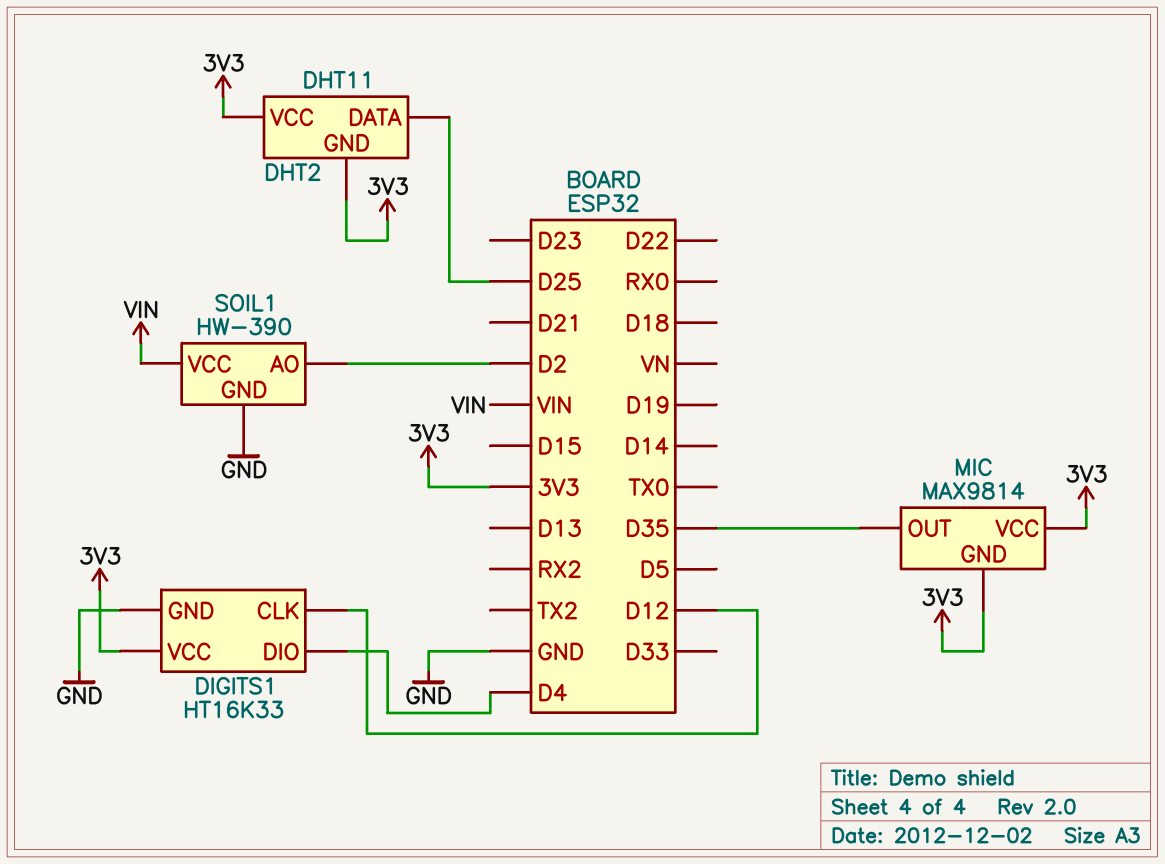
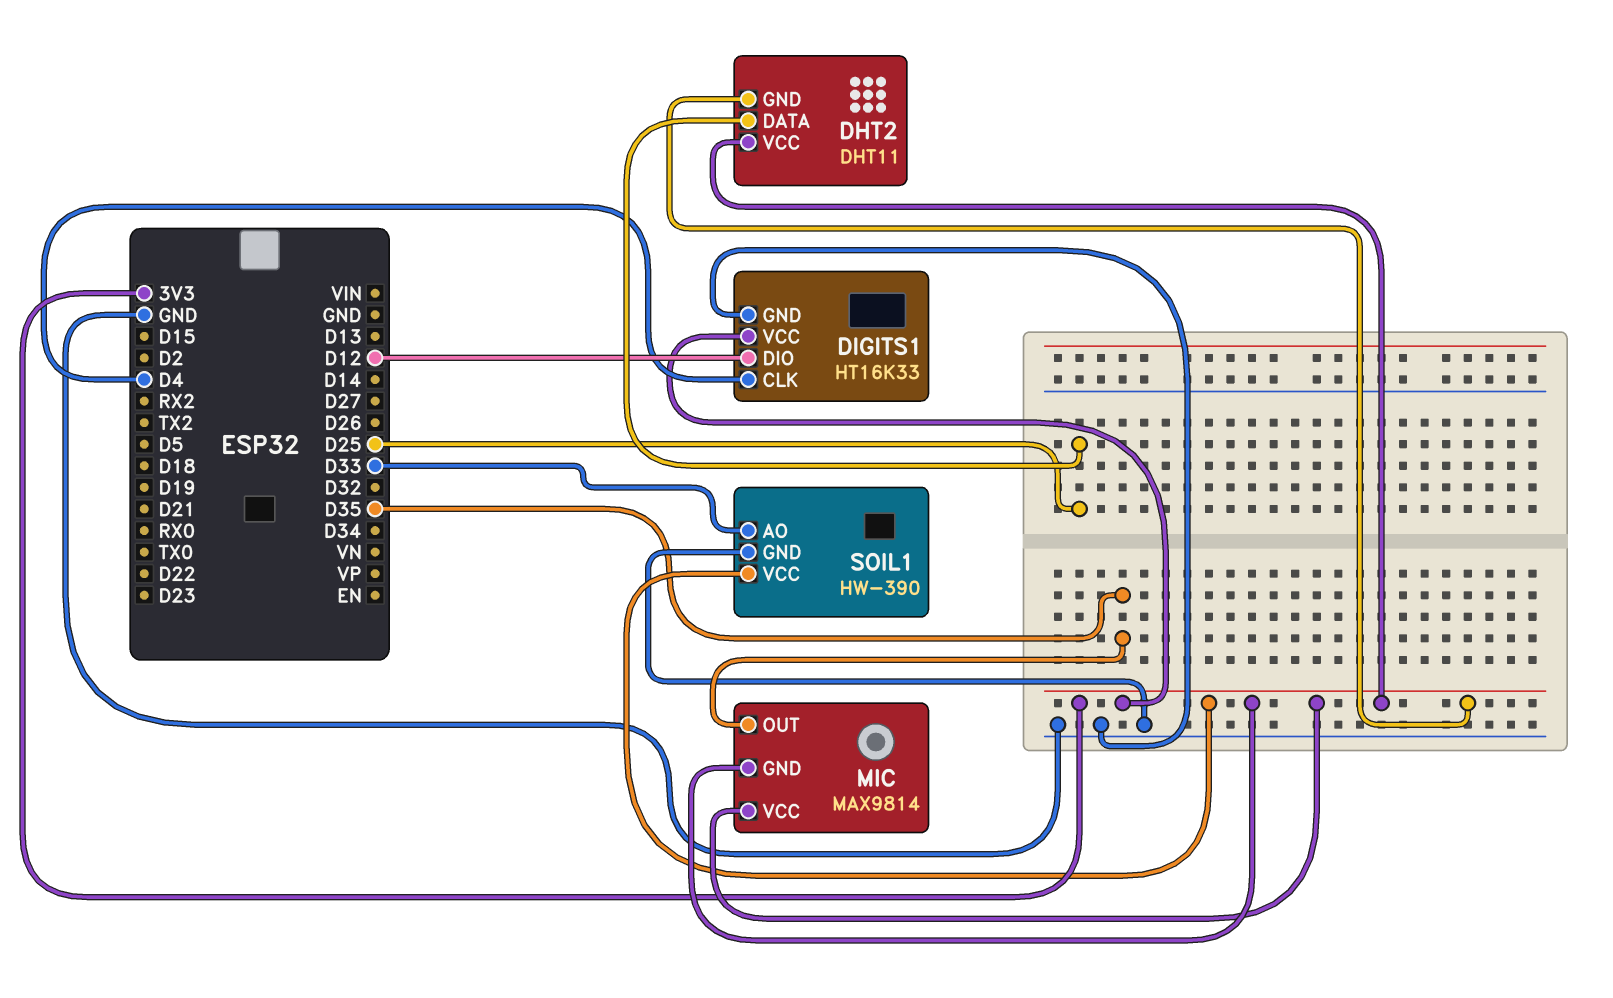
DIGITS1 pin CLK: D12 -> D4
DIGITS1 pin DIO: D4 -> D12
SOIL1 pin AO: D2 -> D33
SOIL1 pin VCC: VIN -> 3V3

